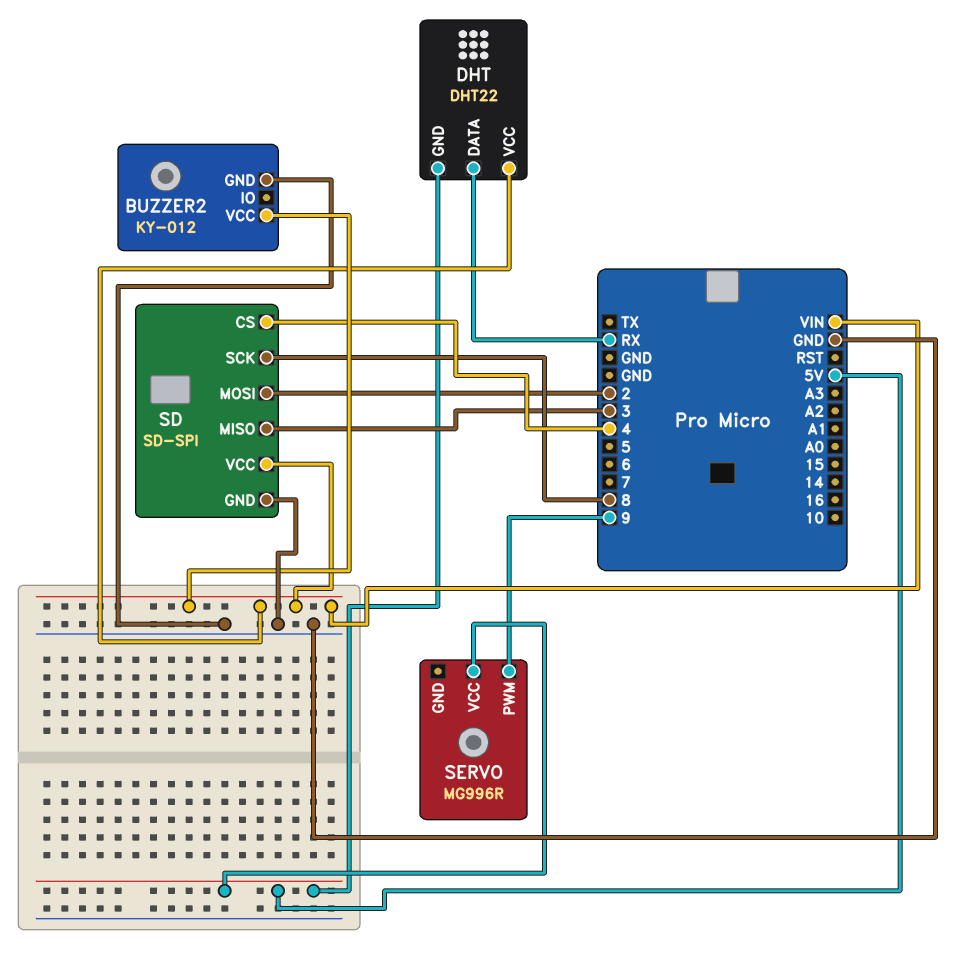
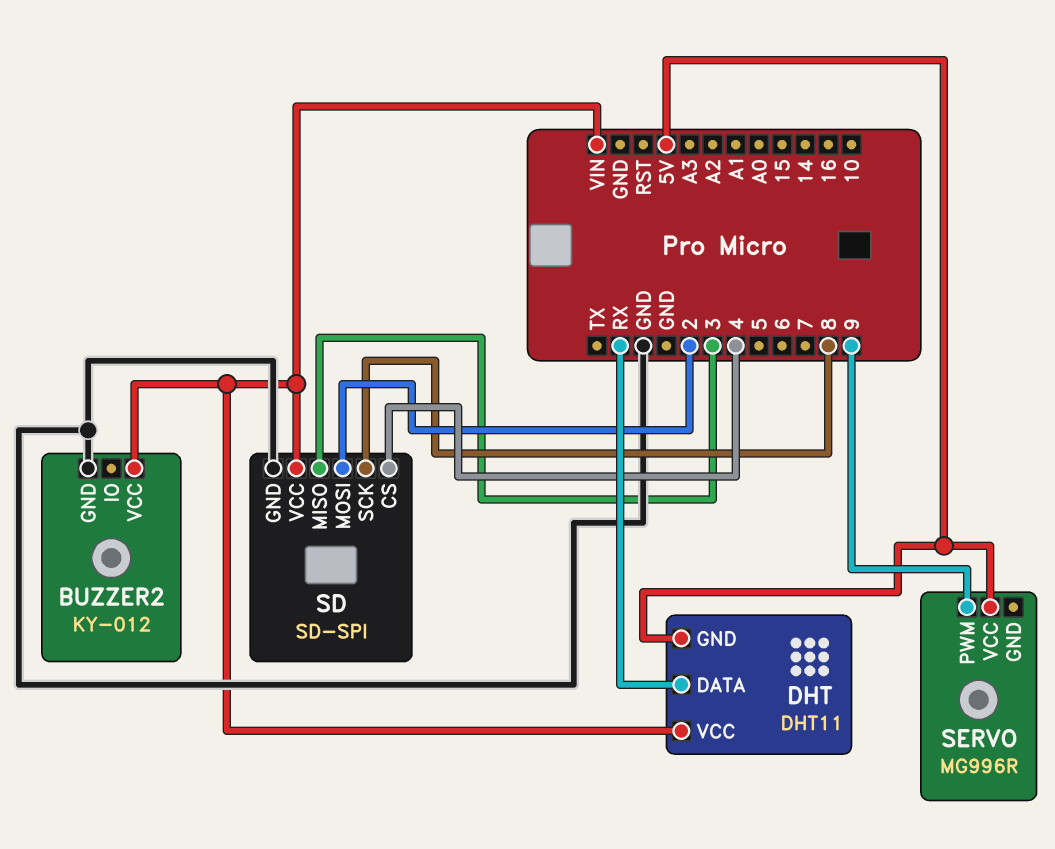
DHT: DHT22 -> DHT11

